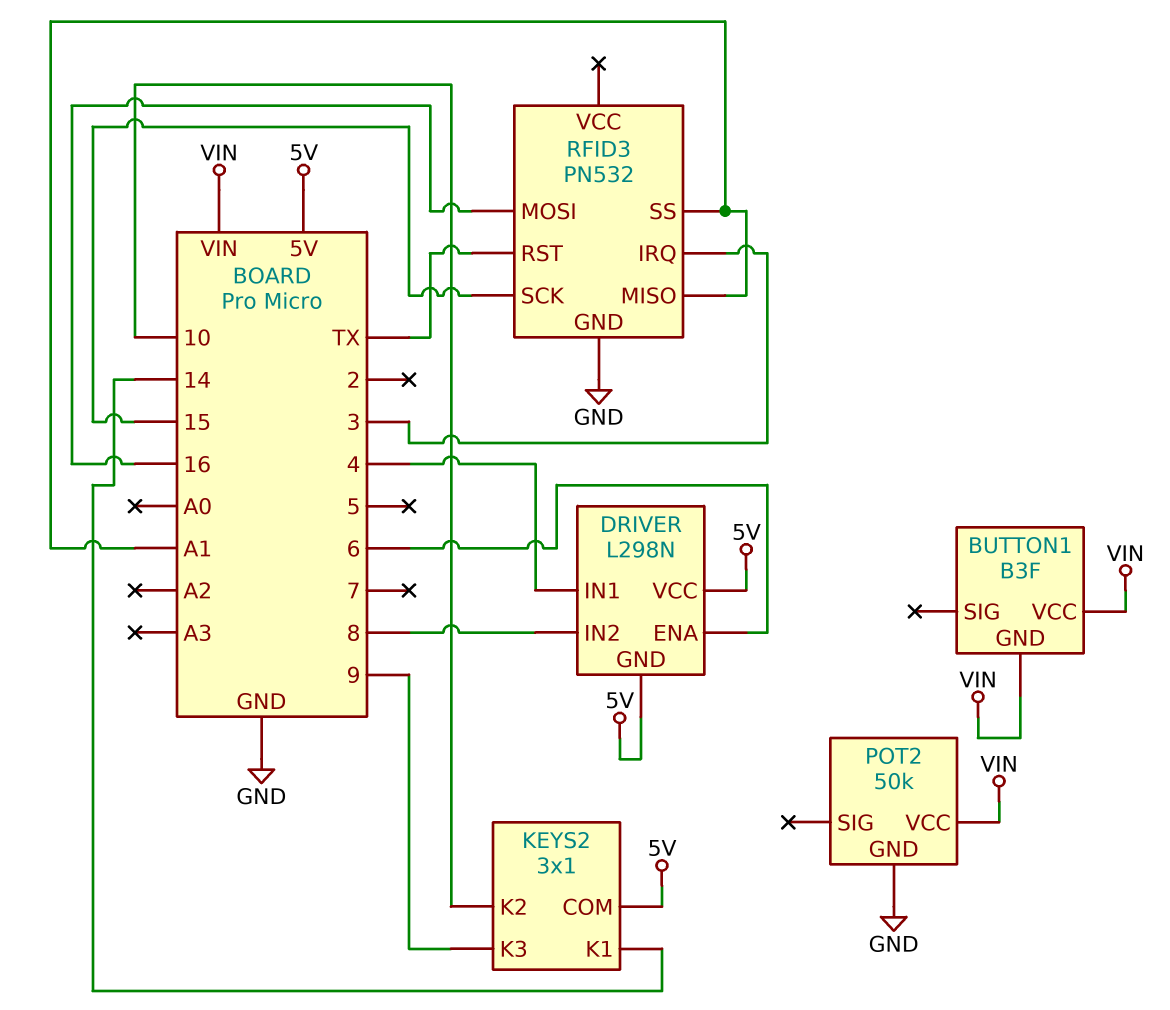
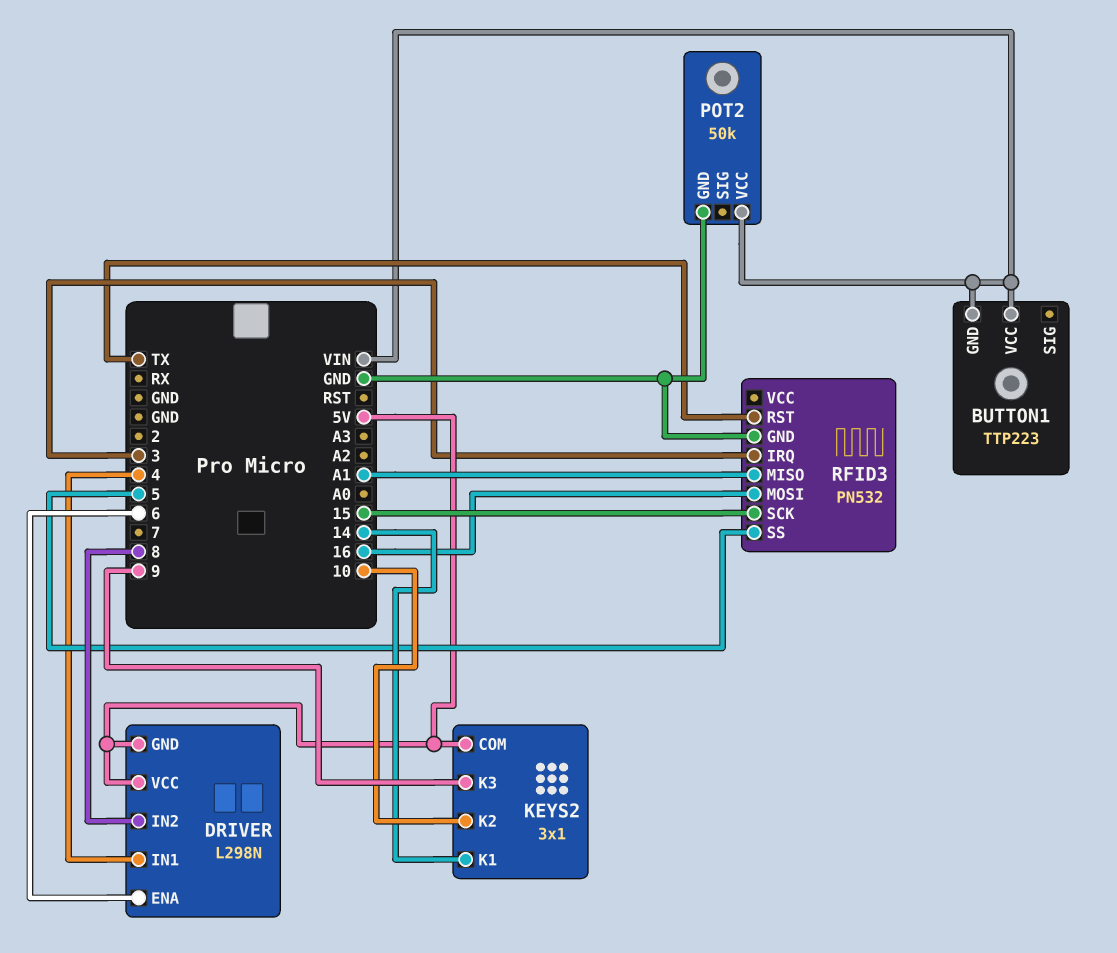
BUTTON1: B3F -> TTP223
RFID3 pin SS: A1 -> 5

